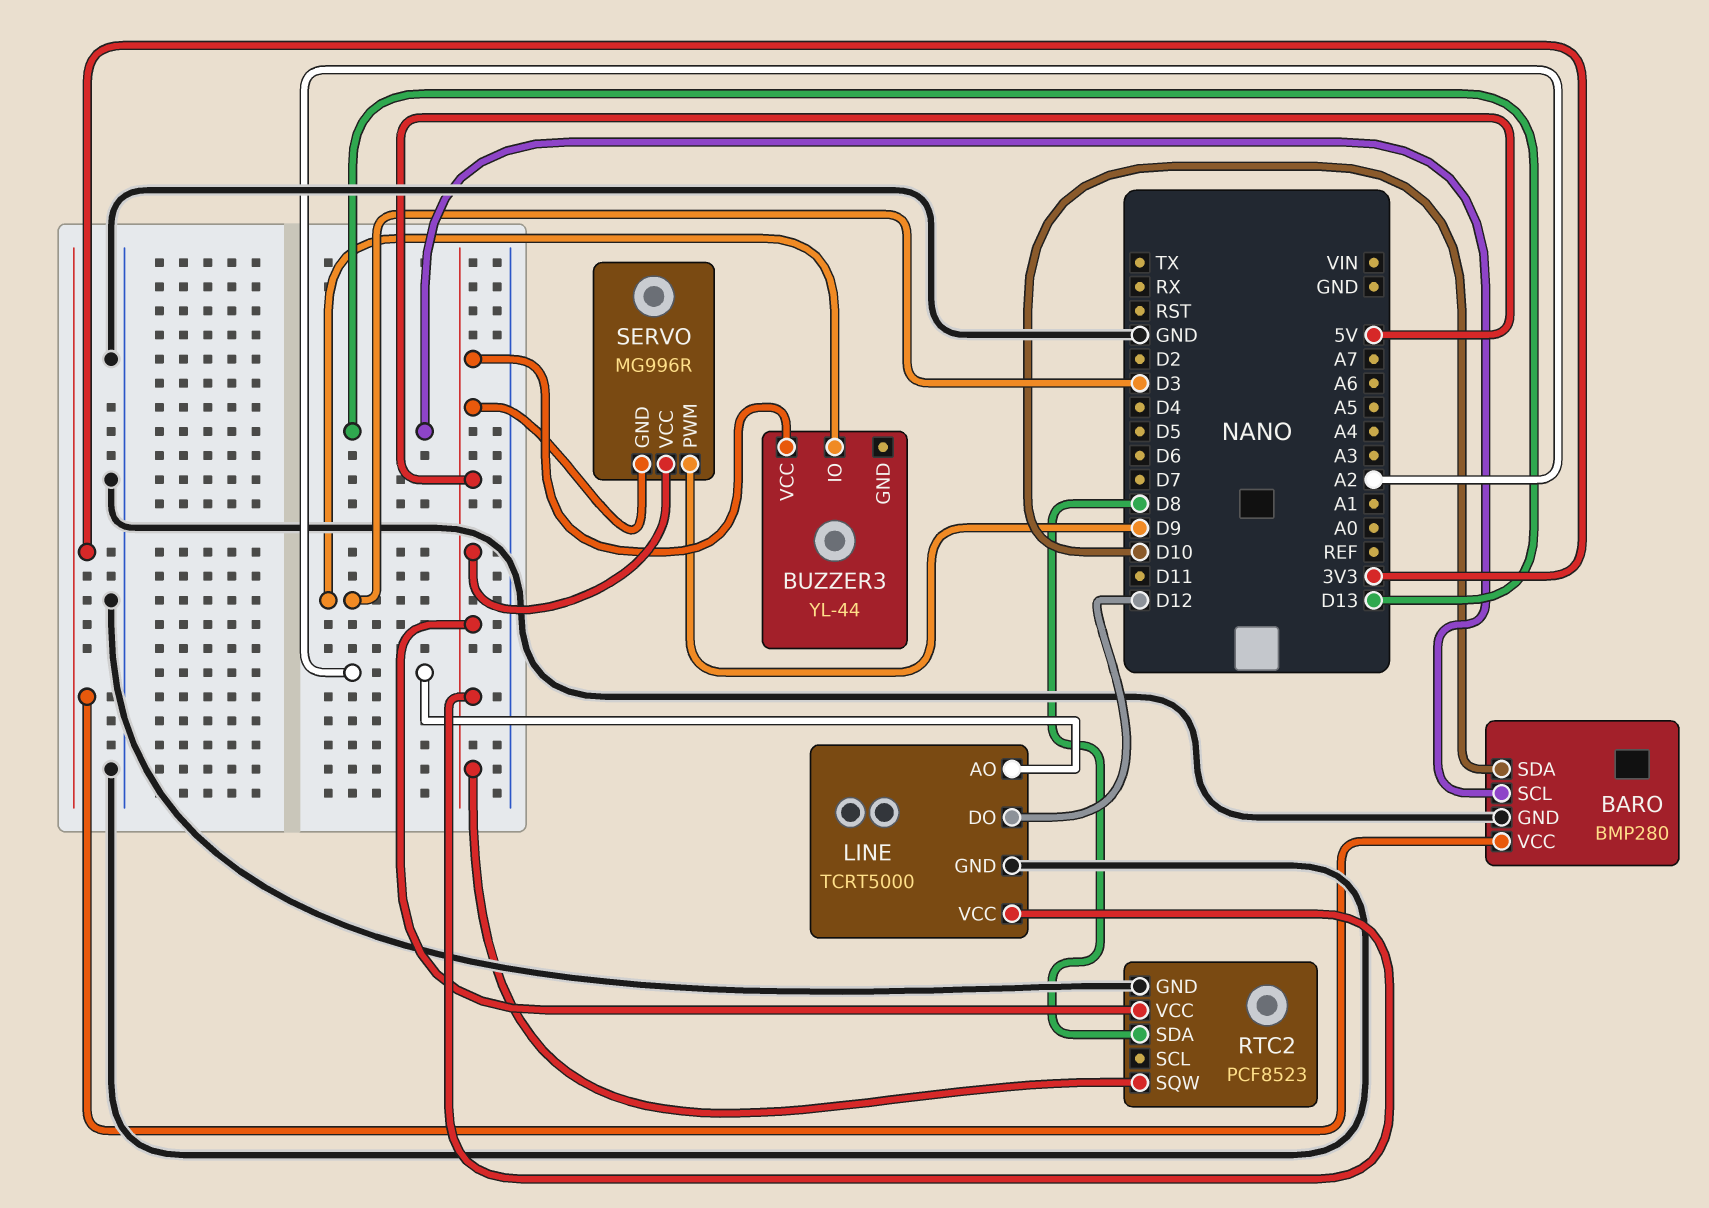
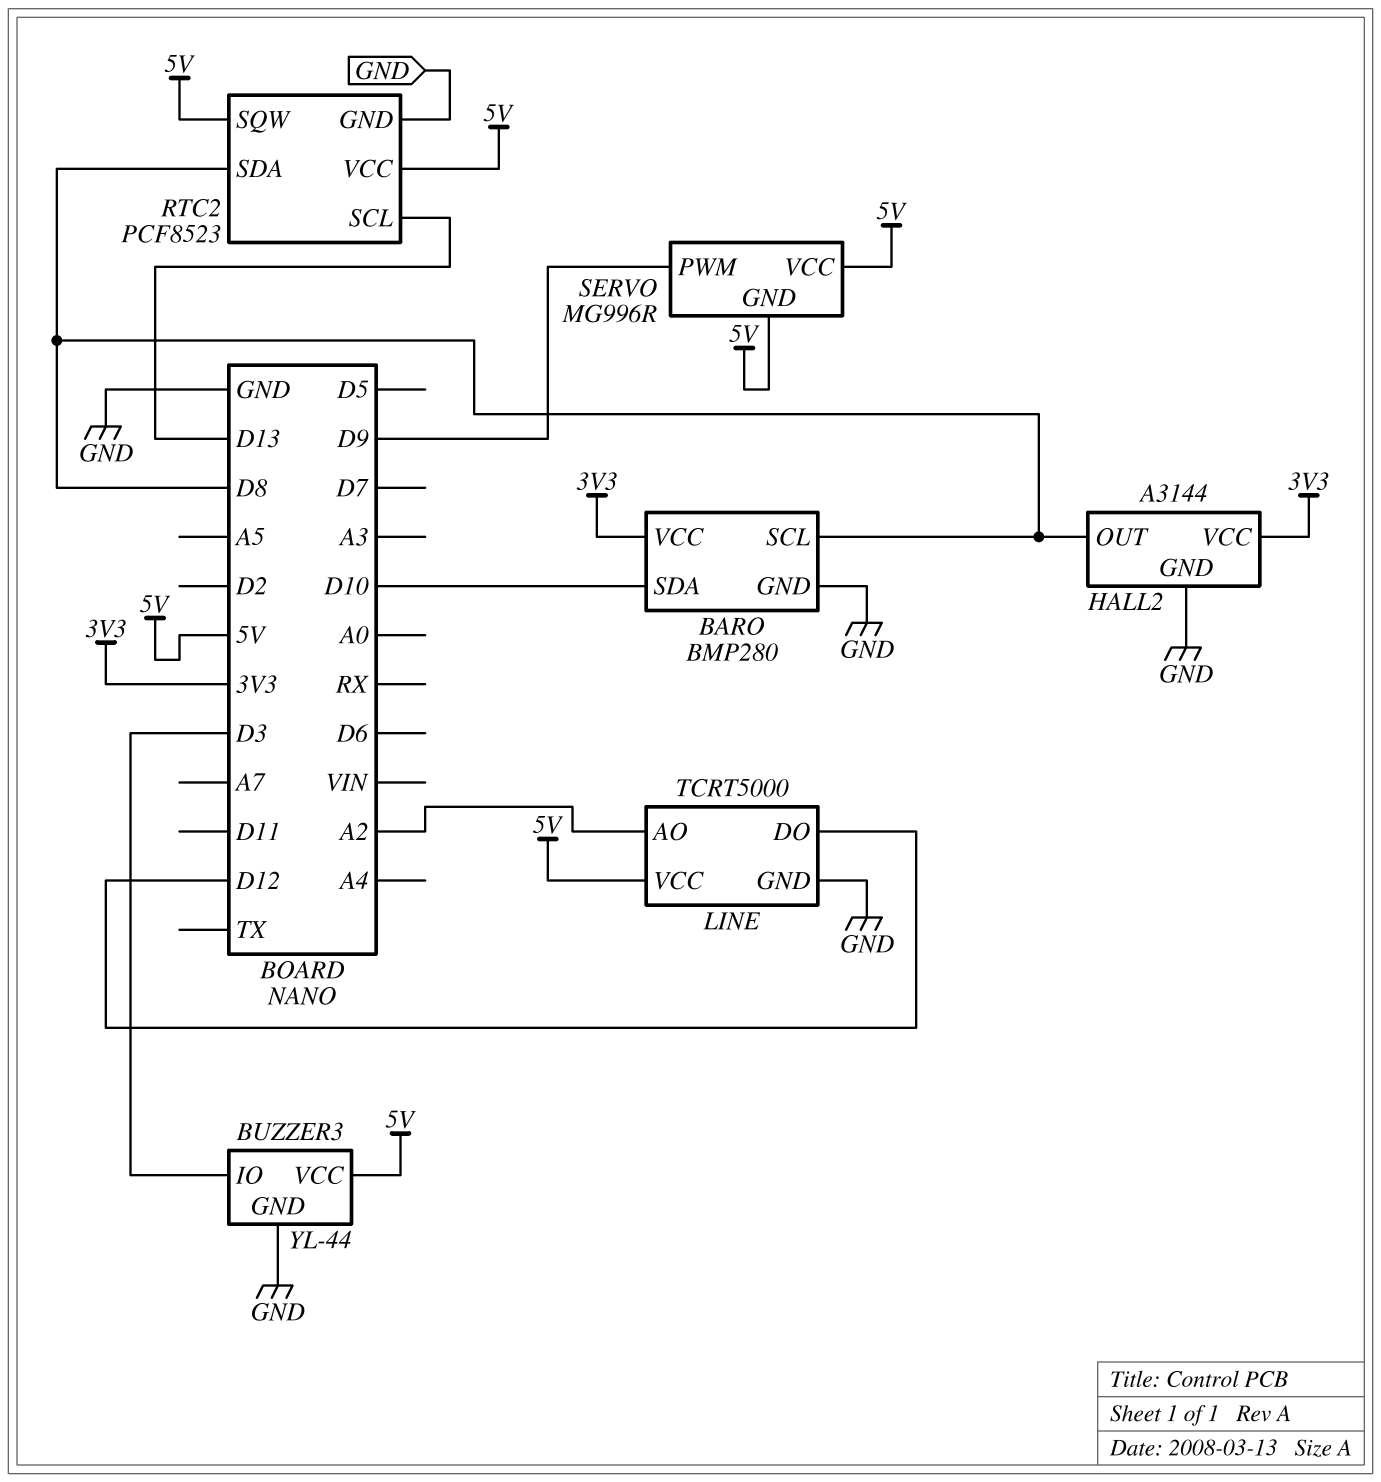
BARO pin SCL: D13 -> D8
BUZZER3 pin GND: none -> GND
HALL2: none -> A3144
HALL2 pin GND: none -> GND
HALL2 pin OUT: none -> D8
HALL2 pin VCC: none -> 3V3
RTC2 pin SCL: none -> D13

